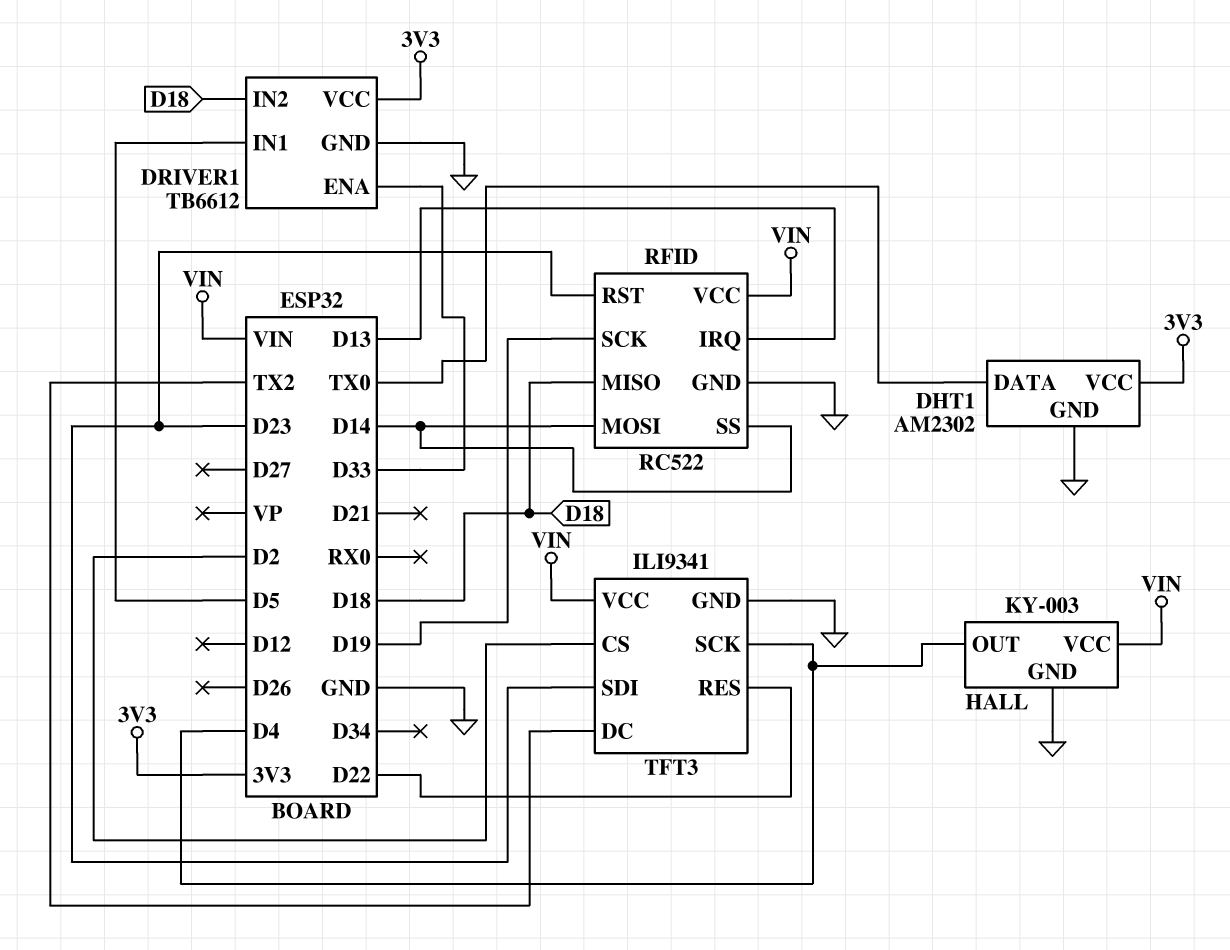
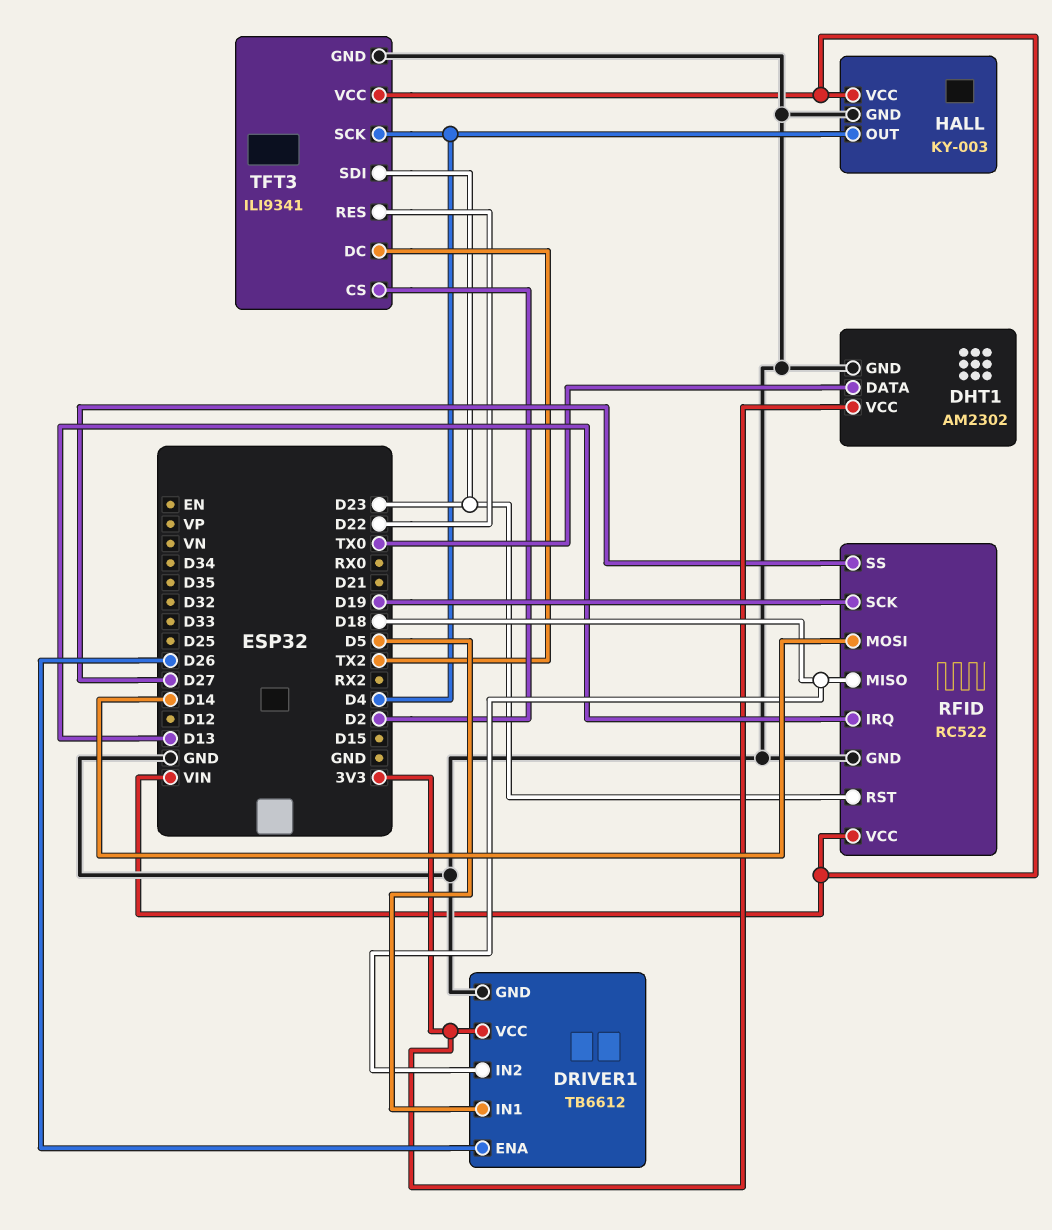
DRIVER1 pin ENA: D33 -> D26
RFID pin SS: D14 -> D27

